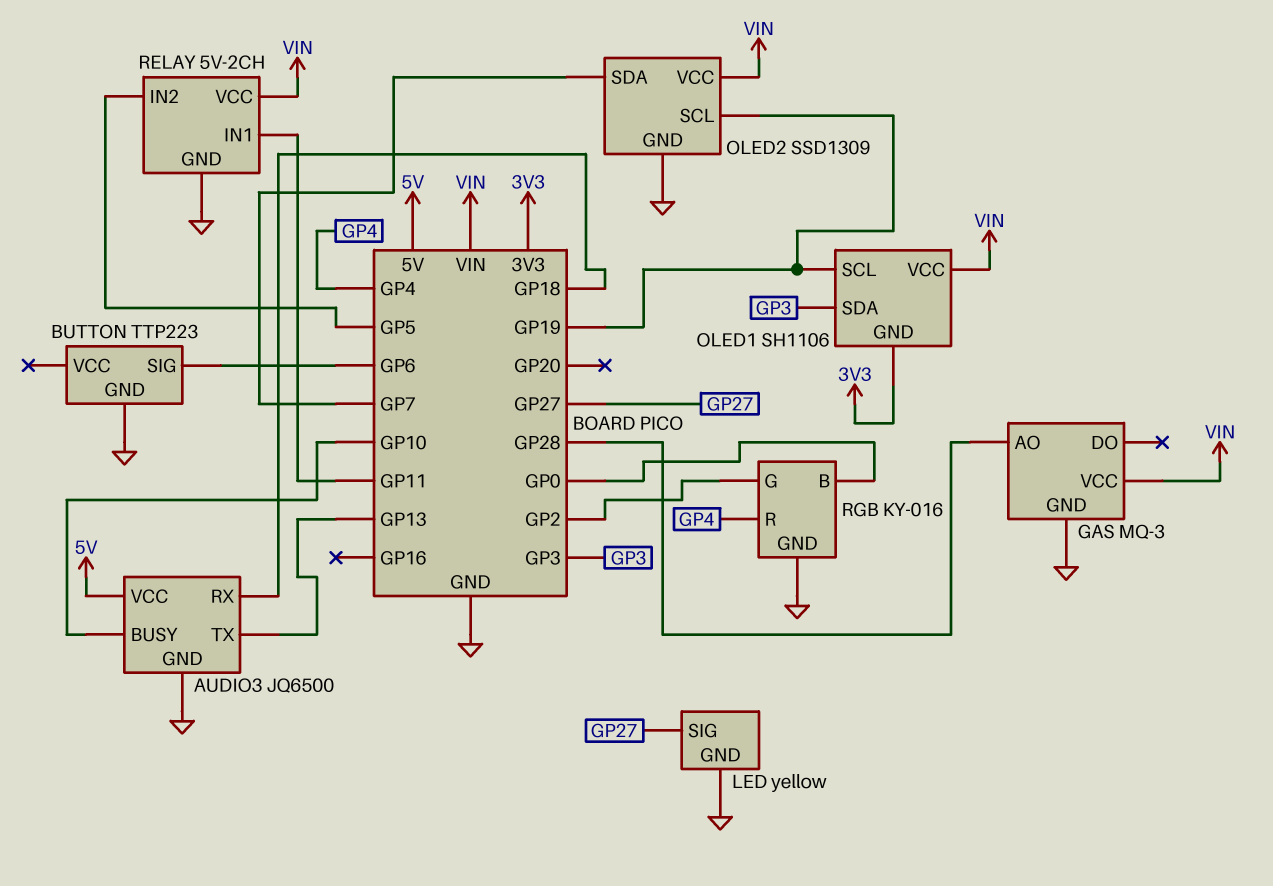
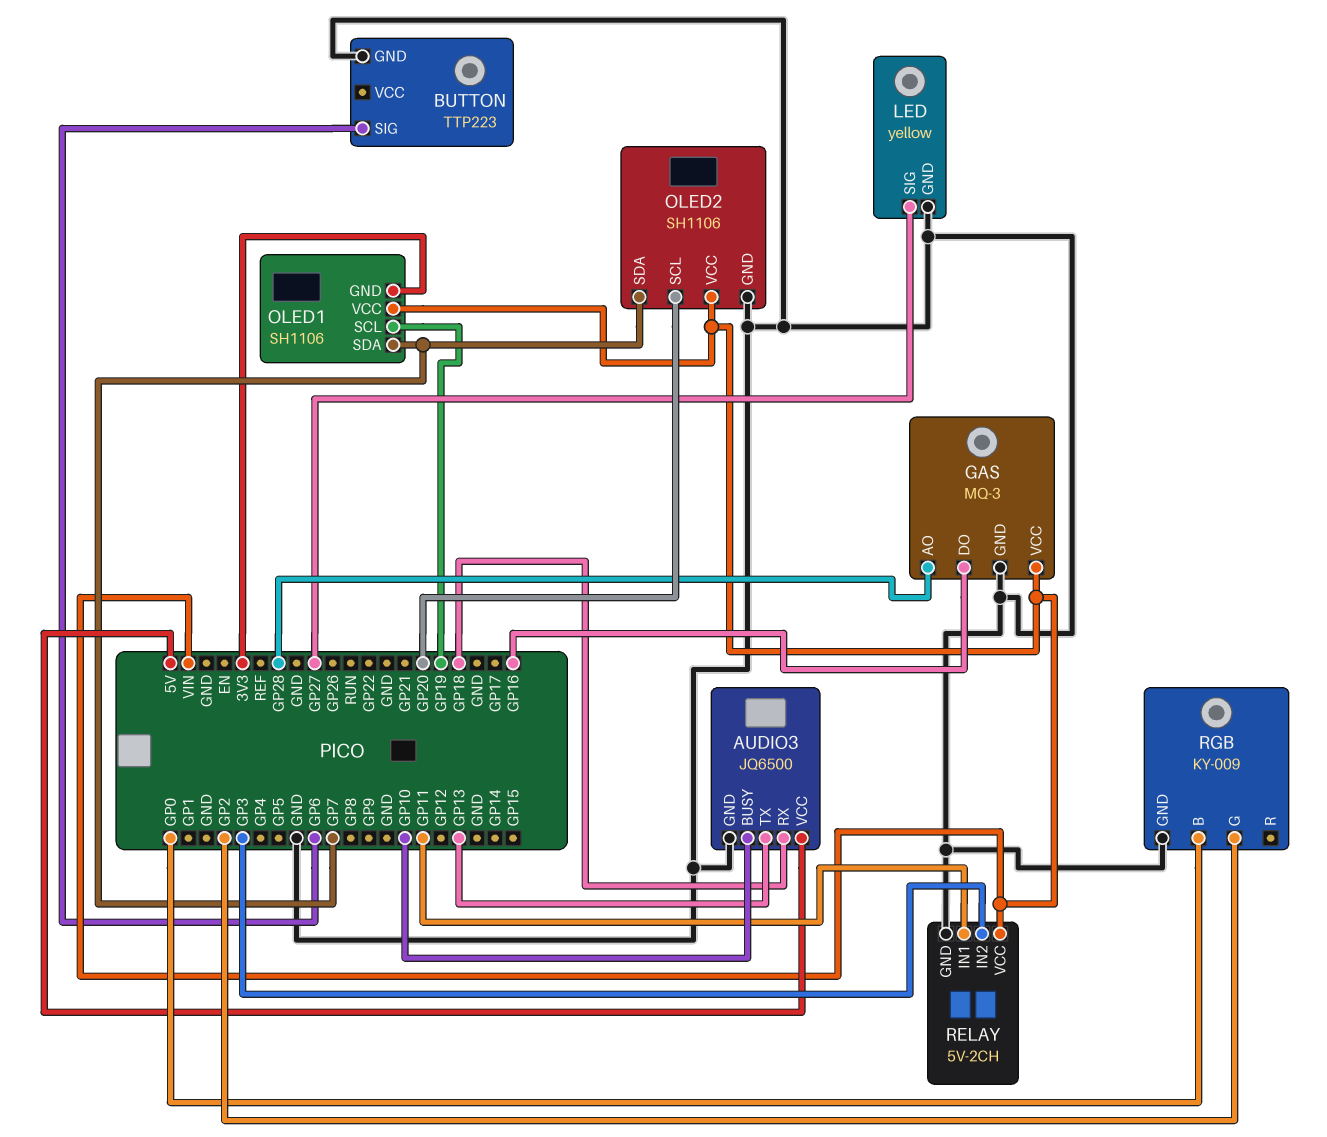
GAS pin DO: none -> GP16
OLED1 pin SDA: GP3 -> GP7
OLED2: SSD1309 -> SH1106
OLED2 pin SCL: GP19 -> GP20
RELAY pin IN2: GP5 -> GP3
RGB: KY-016 -> KY-009
RGB pin R: GP4 -> none

